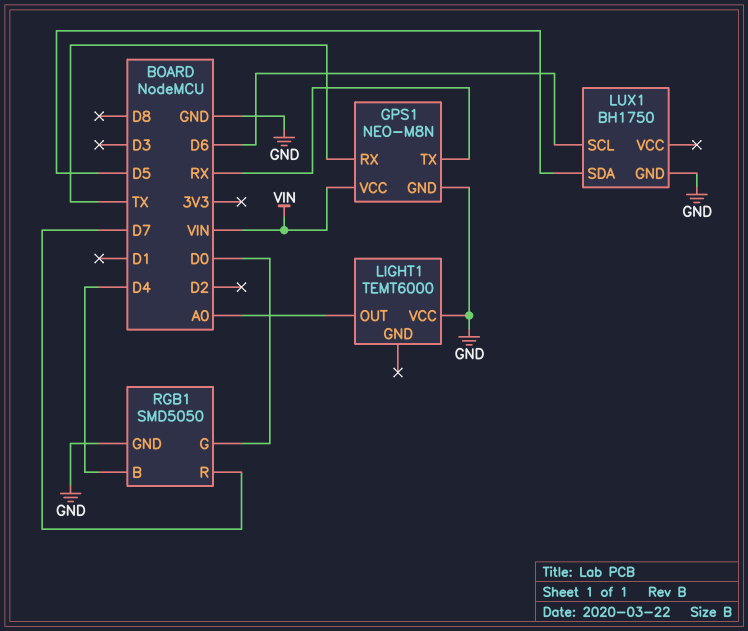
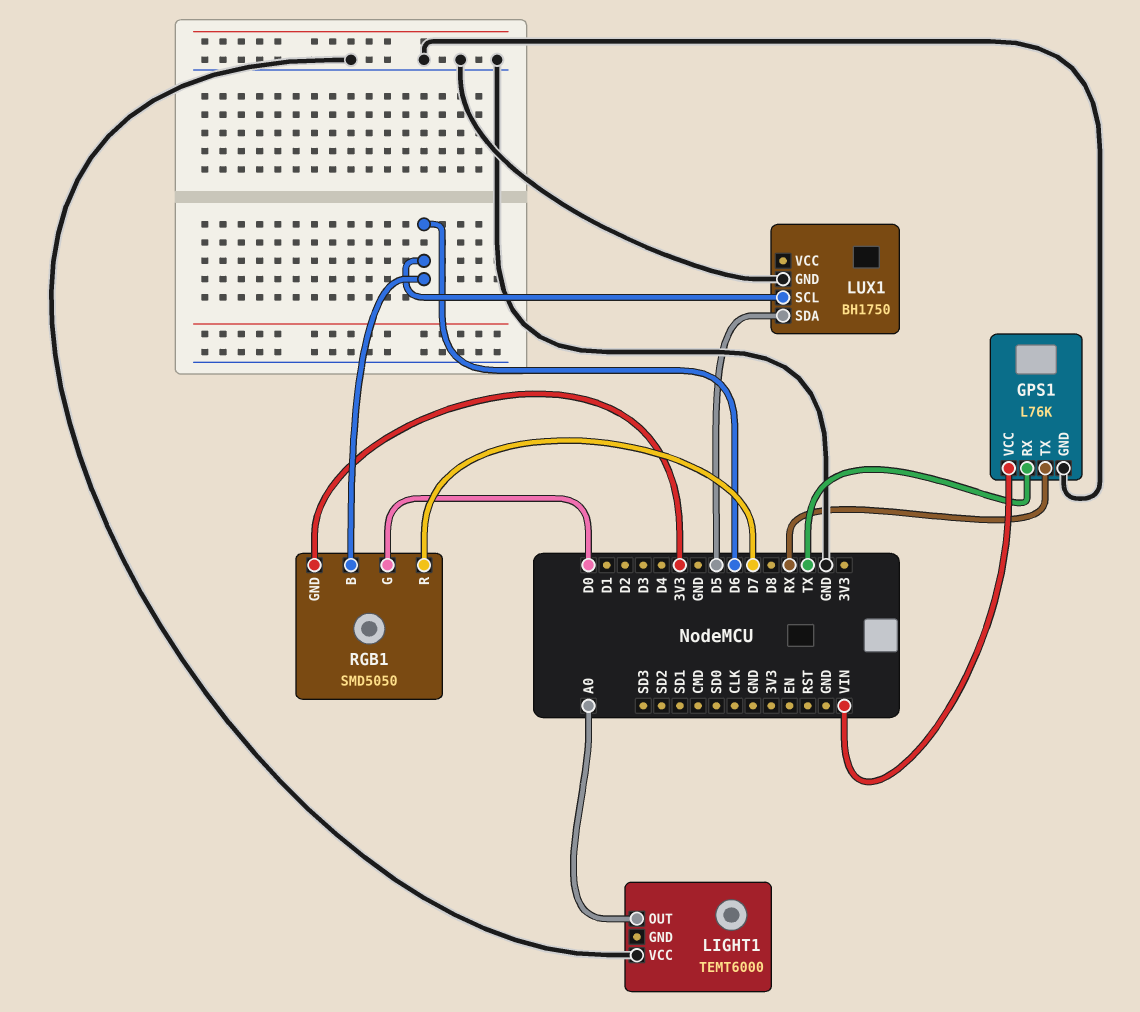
GPS1: NEO-M8N -> L76K
RGB1 pin B: D4 -> D6
RGB1 pin GND: GND -> 3V3

